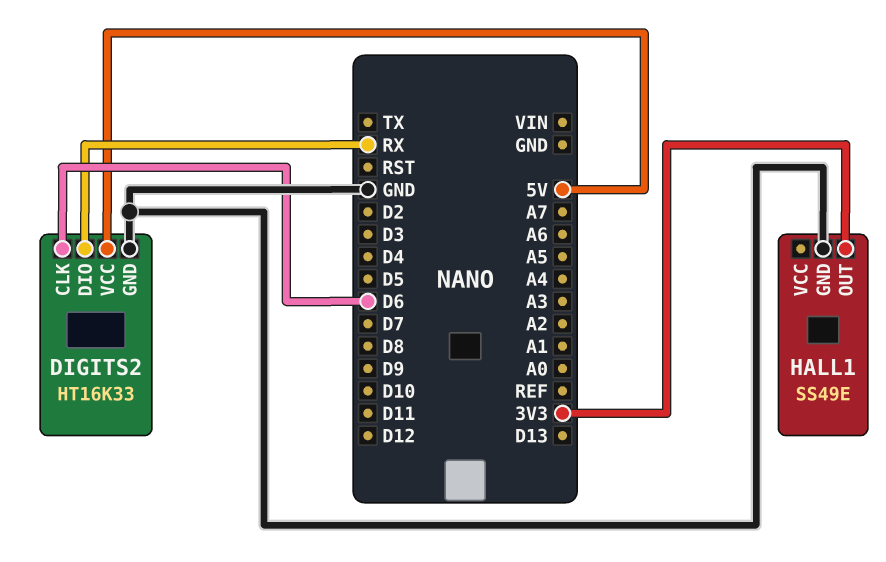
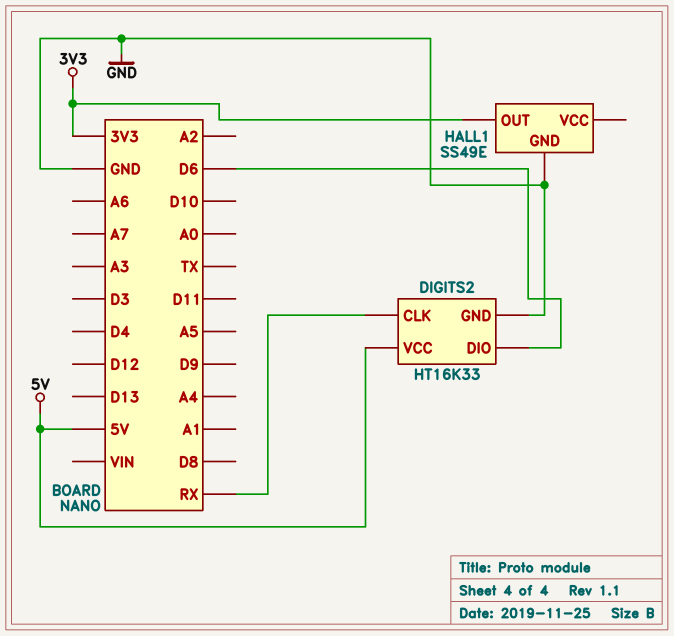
DIGITS2 pin CLK: D6 -> RX
DIGITS2 pin DIO: RX -> D6

